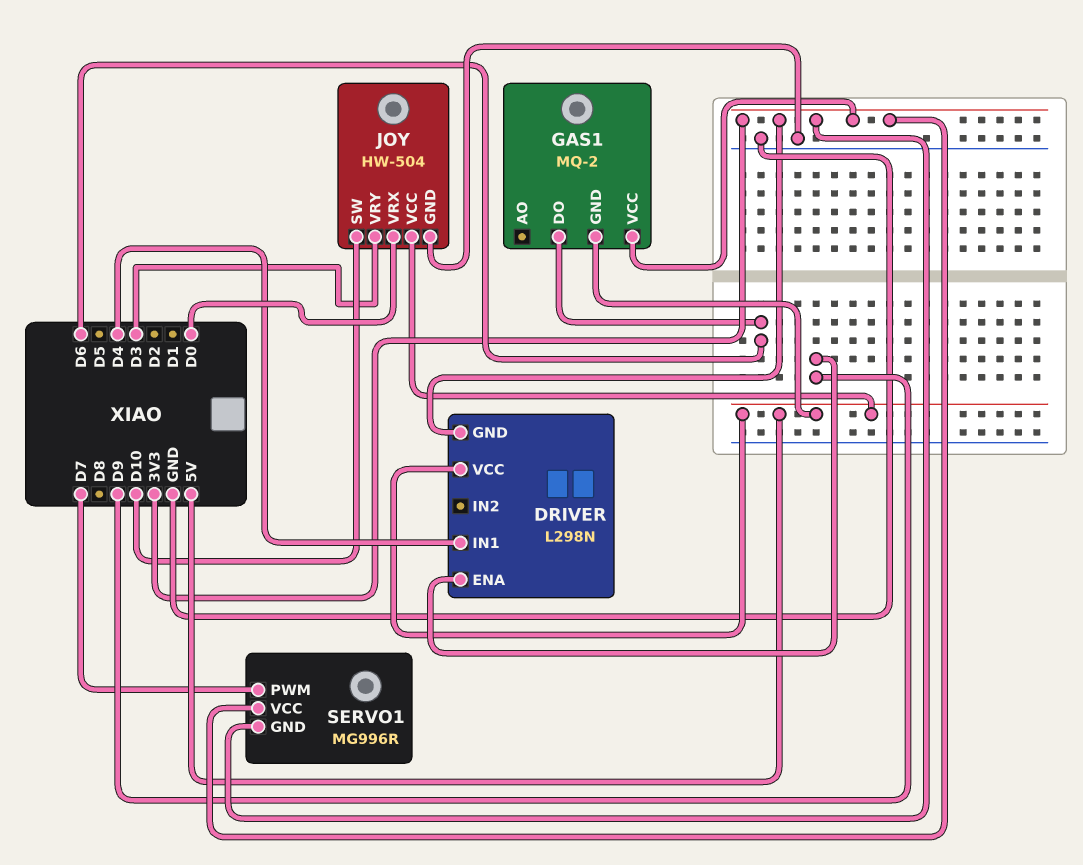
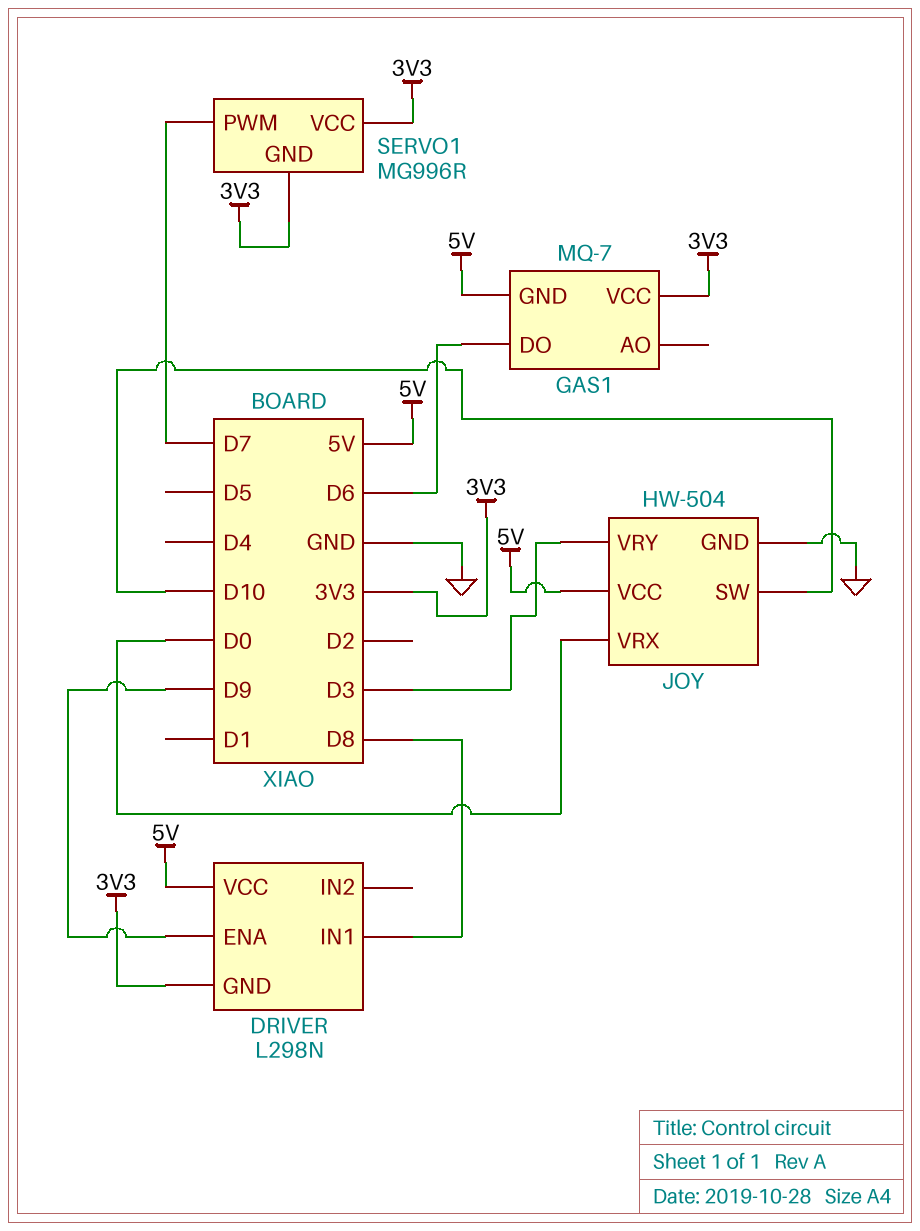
DRIVER pin IN1: D4 -> D8
GAS1: MQ-2 -> MQ-7

